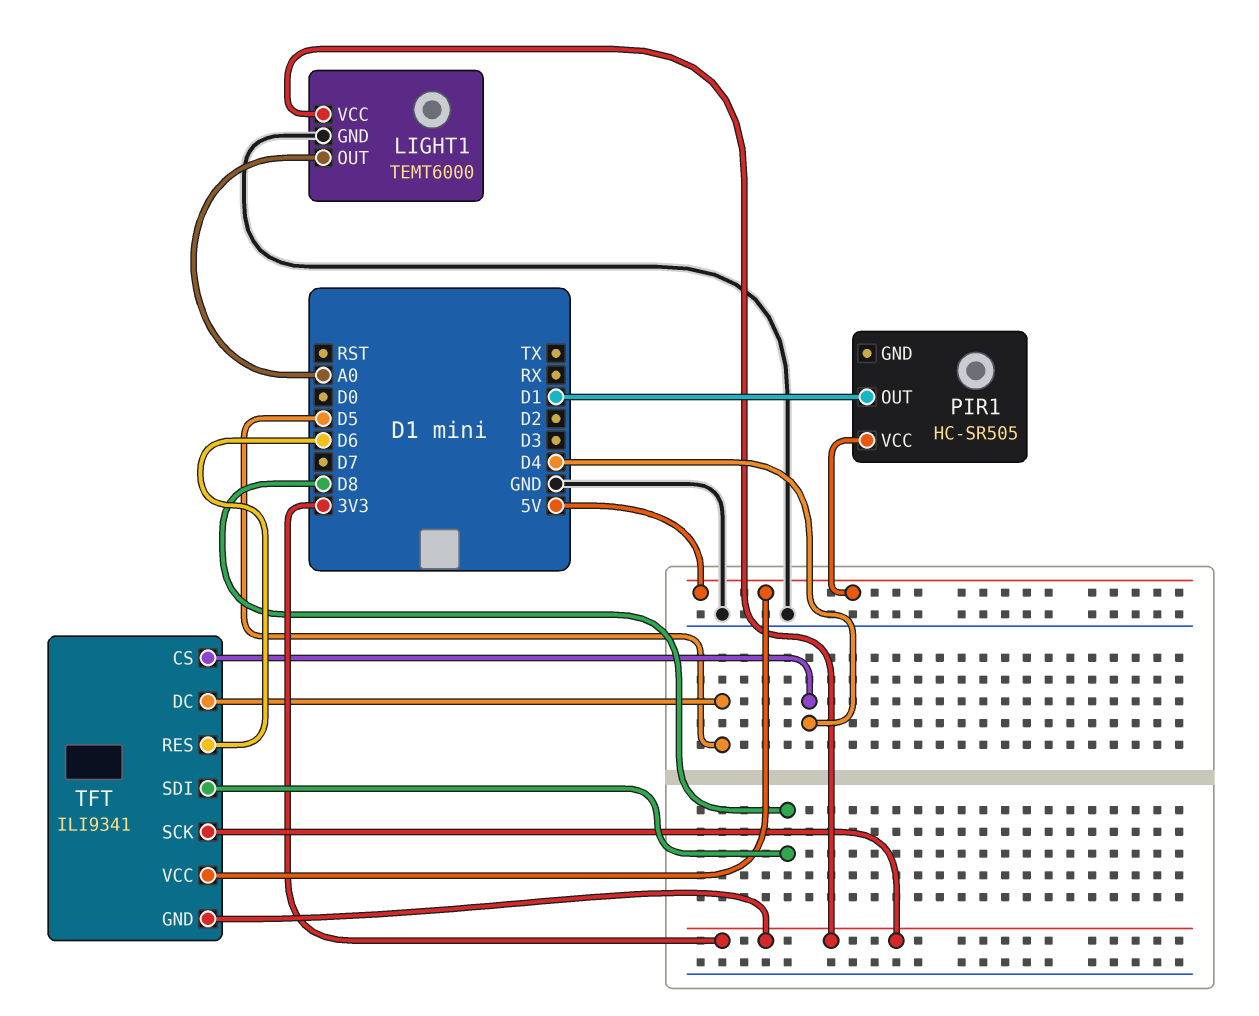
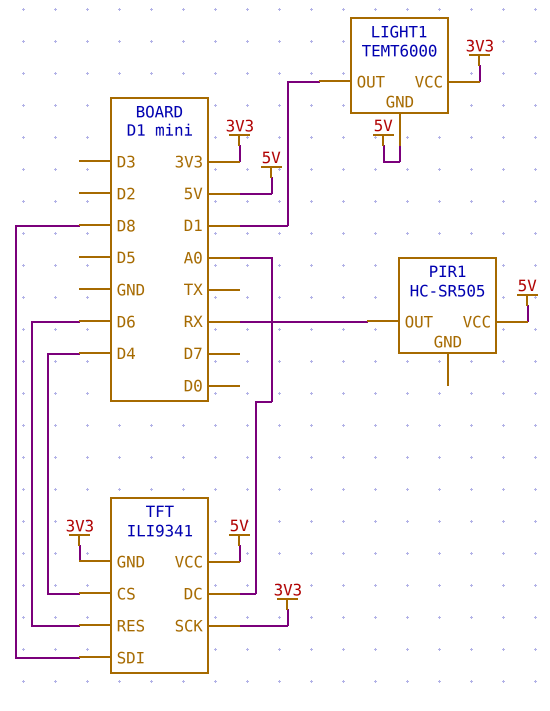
LIGHT1 pin GND: GND -> 5V
LIGHT1 pin OUT: A0 -> D1
PIR1 pin OUT: D1 -> RX
TFT pin DC: D5 -> A0

